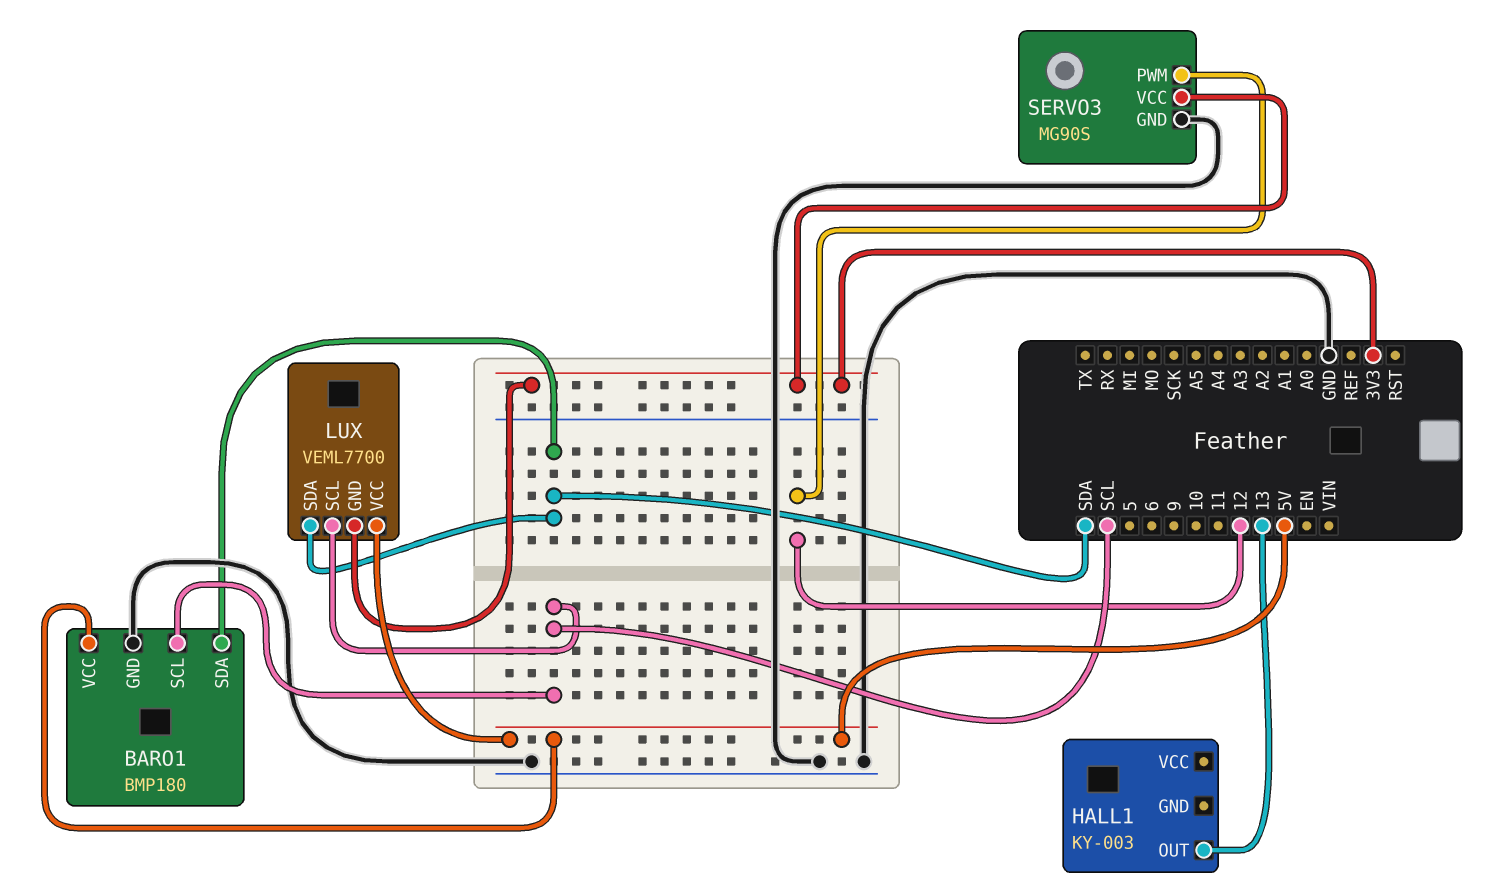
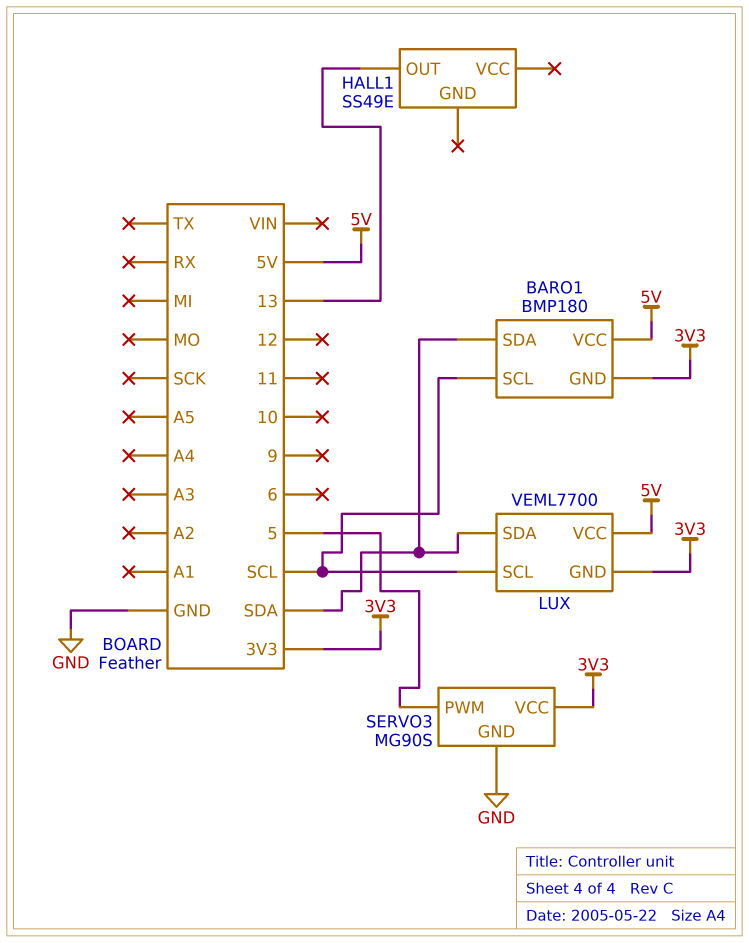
BARO1 pin GND: GND -> 3V3
HALL1: KY-003 -> SS49E
SERVO3 pin PWM: 12 -> 5

